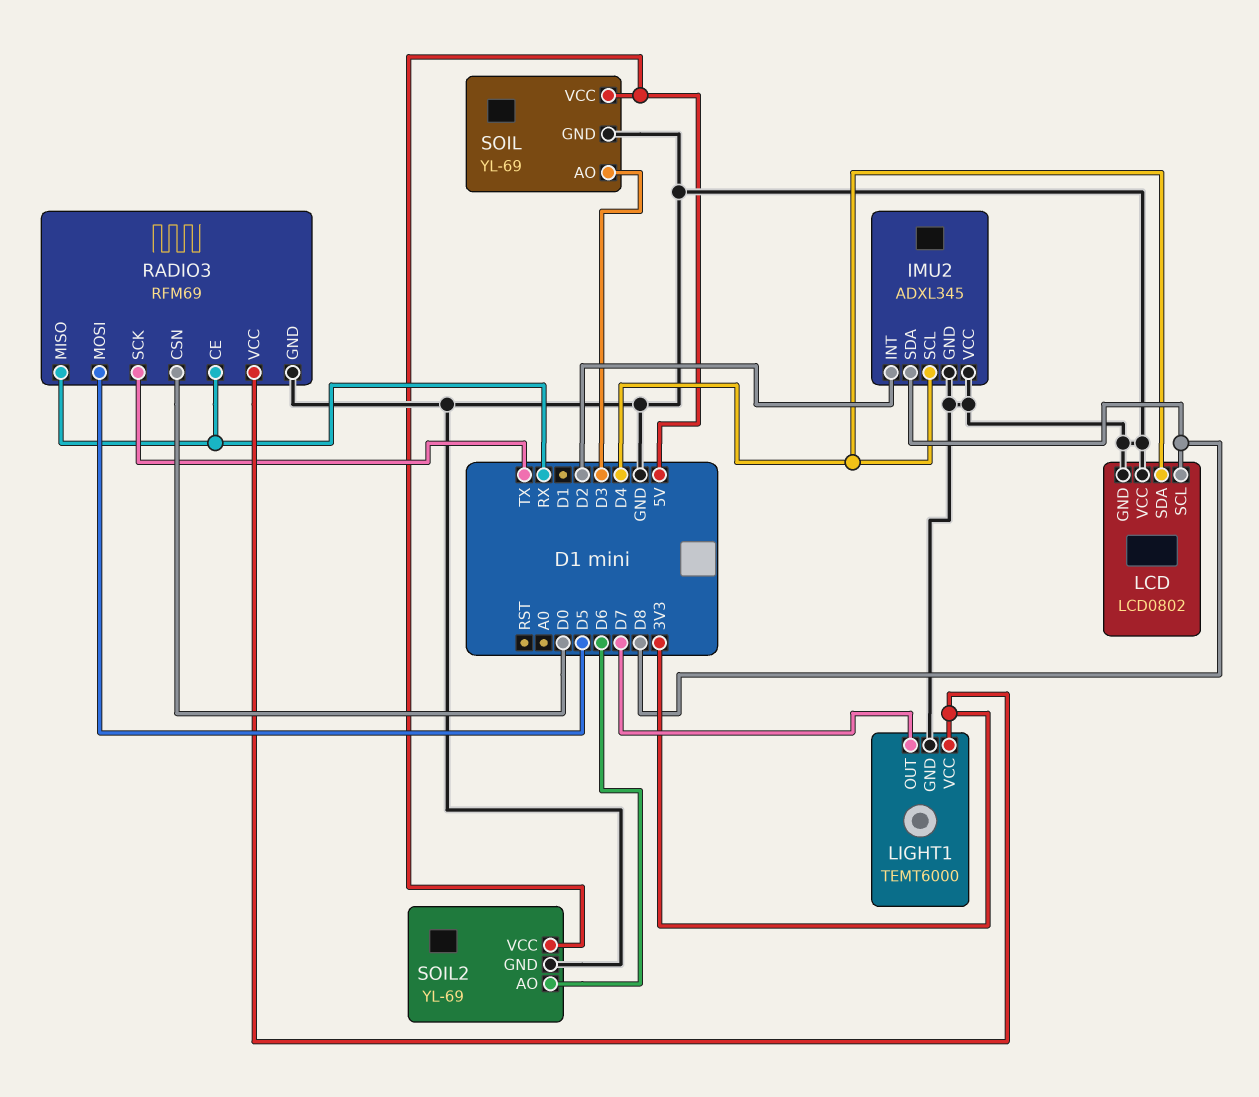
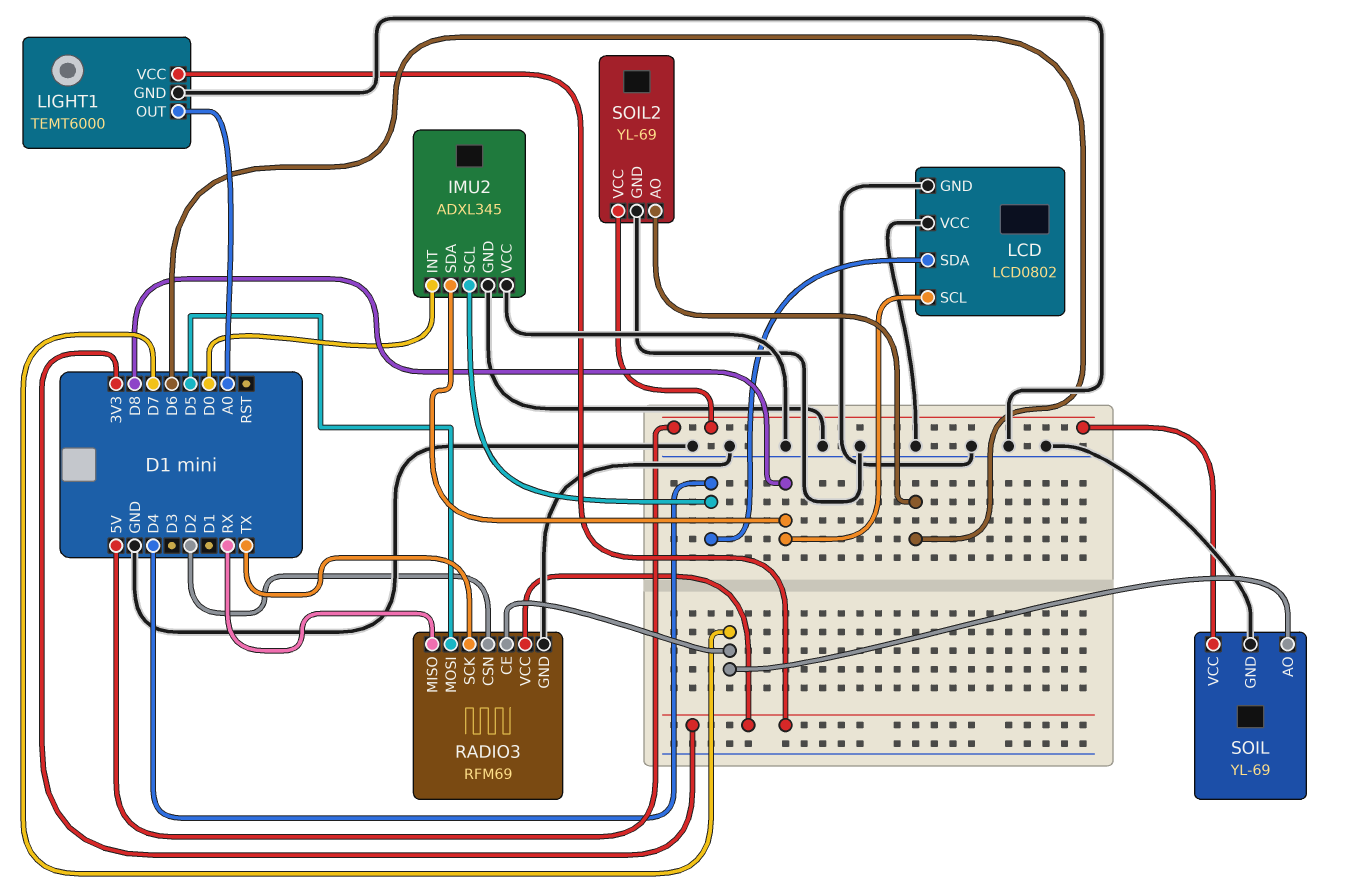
IMU2 pin INT: D2 -> D0
LIGHT1 pin OUT: D7 -> A0
RADIO3 pin CE: RX -> D7
RADIO3 pin CSN: D0 -> D2
SOIL pin AO: D3 -> D7

